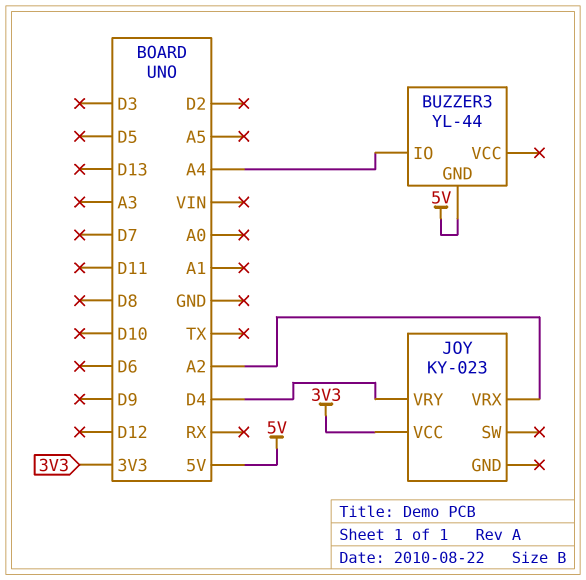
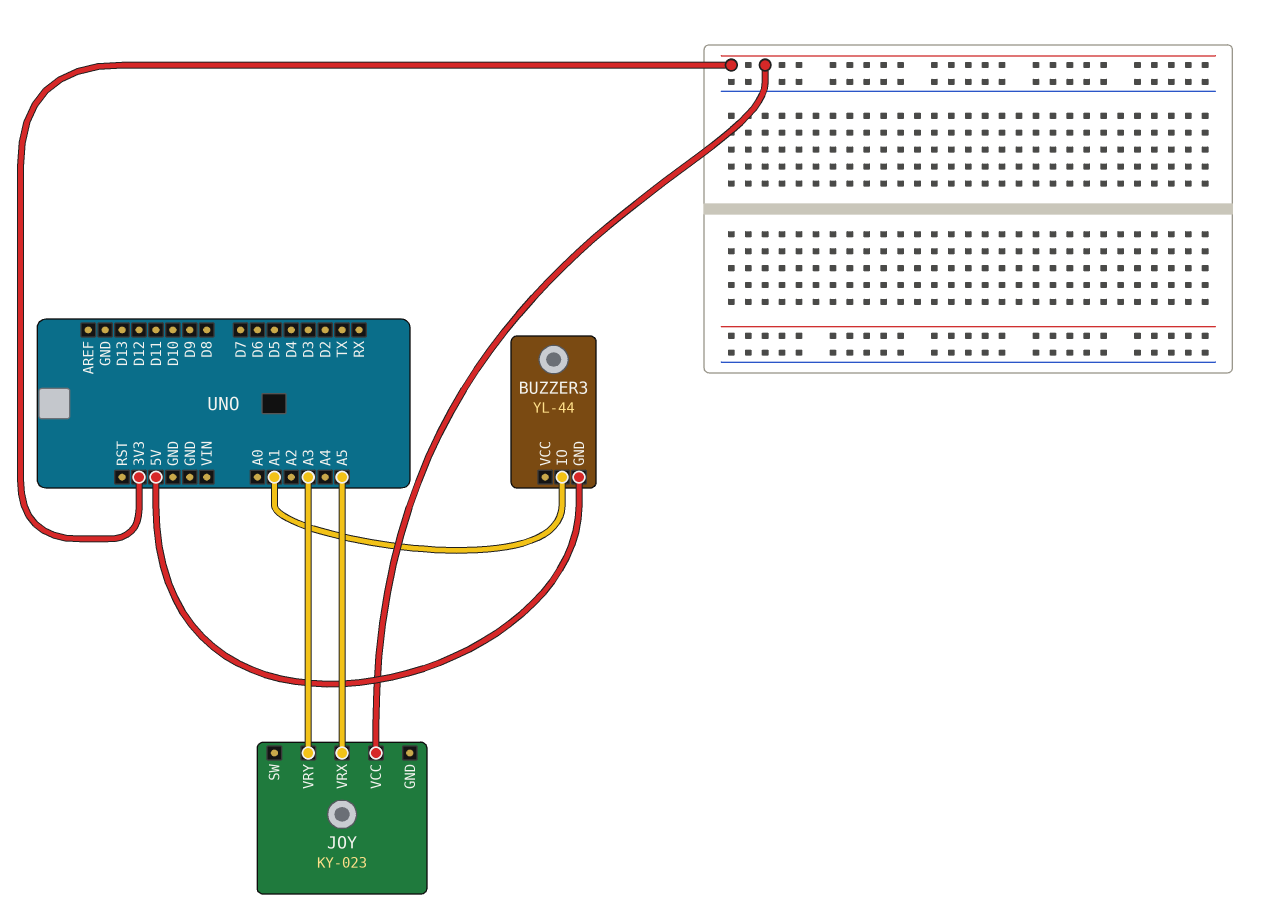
BUZZER3 pin IO: A4 -> A1
JOY pin VRX: A2 -> A5
JOY pin VRY: D4 -> A3

